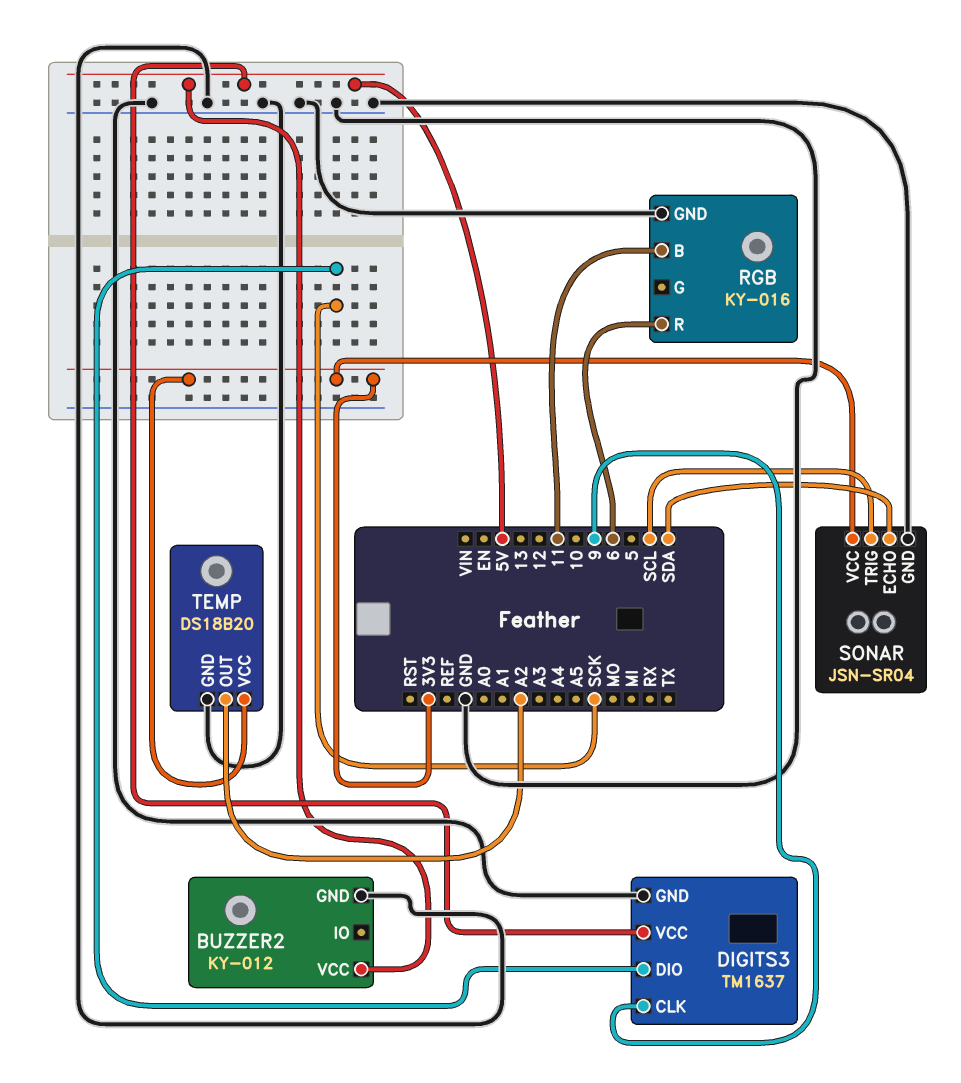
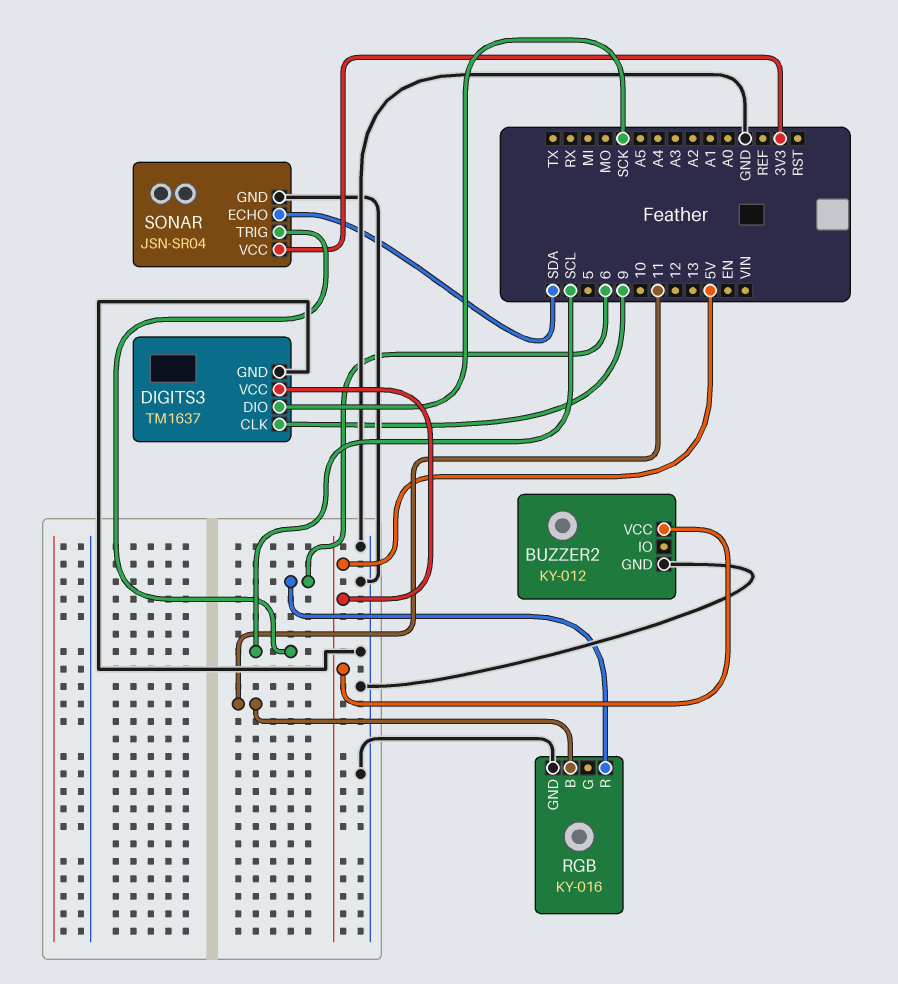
TEMP: DS18B20 -> none
TEMP pin GND: GND -> none
TEMP pin OUT: A2 -> none
TEMP pin VCC: 3V3 -> none

